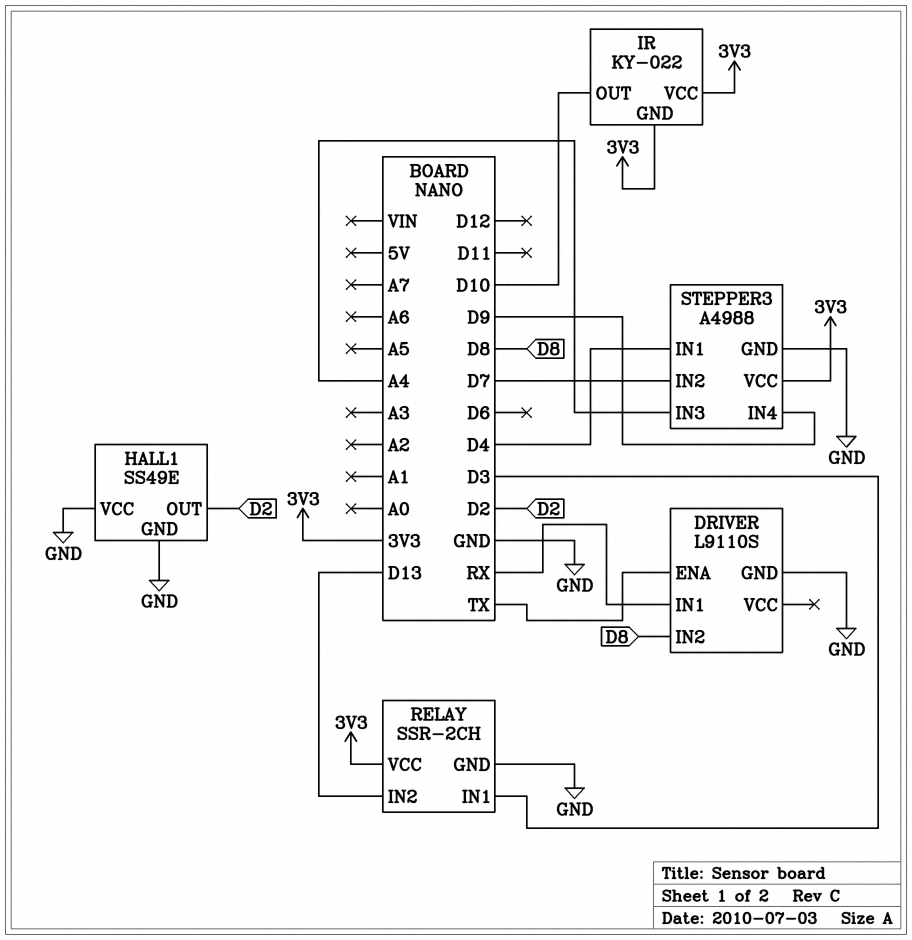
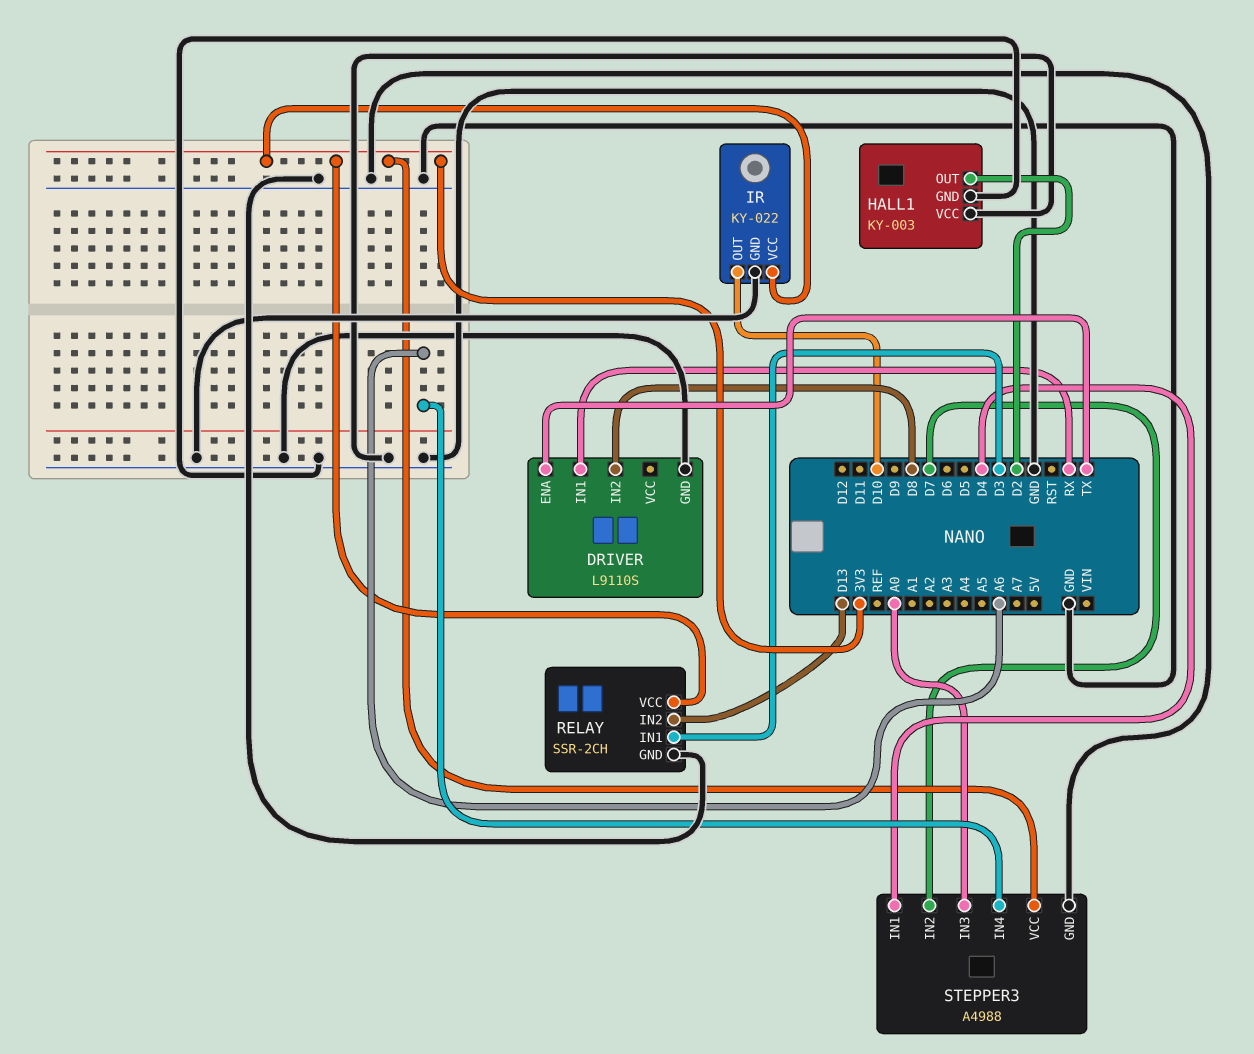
HALL1: SS49E -> KY-003
IR pin GND: 3V3 -> GND
STEPPER3 pin IN3: A4 -> A0
STEPPER3 pin IN4: D9 -> A6

